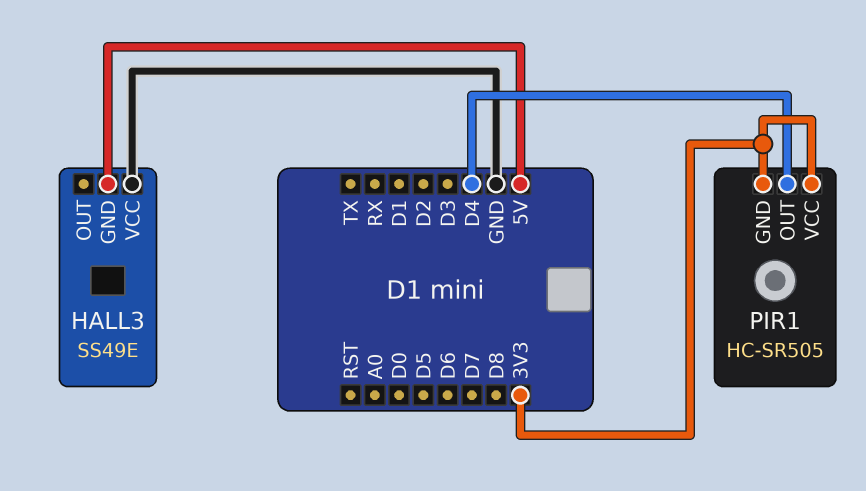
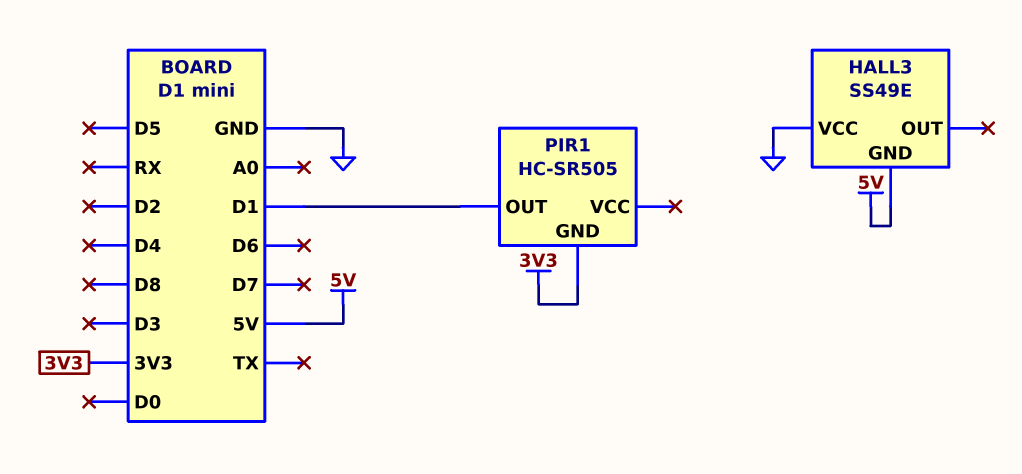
PIR1 pin OUT: D4 -> D1
PIR1 pin VCC: 3V3 -> none

